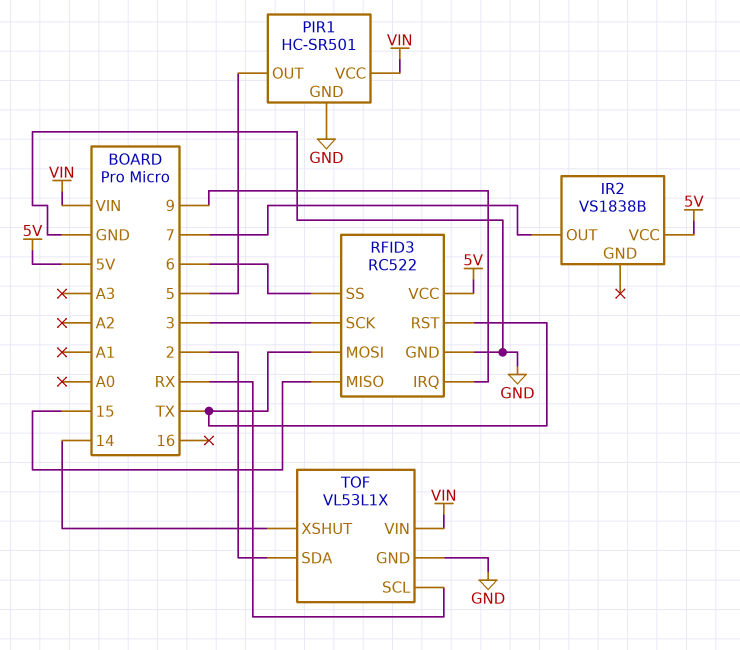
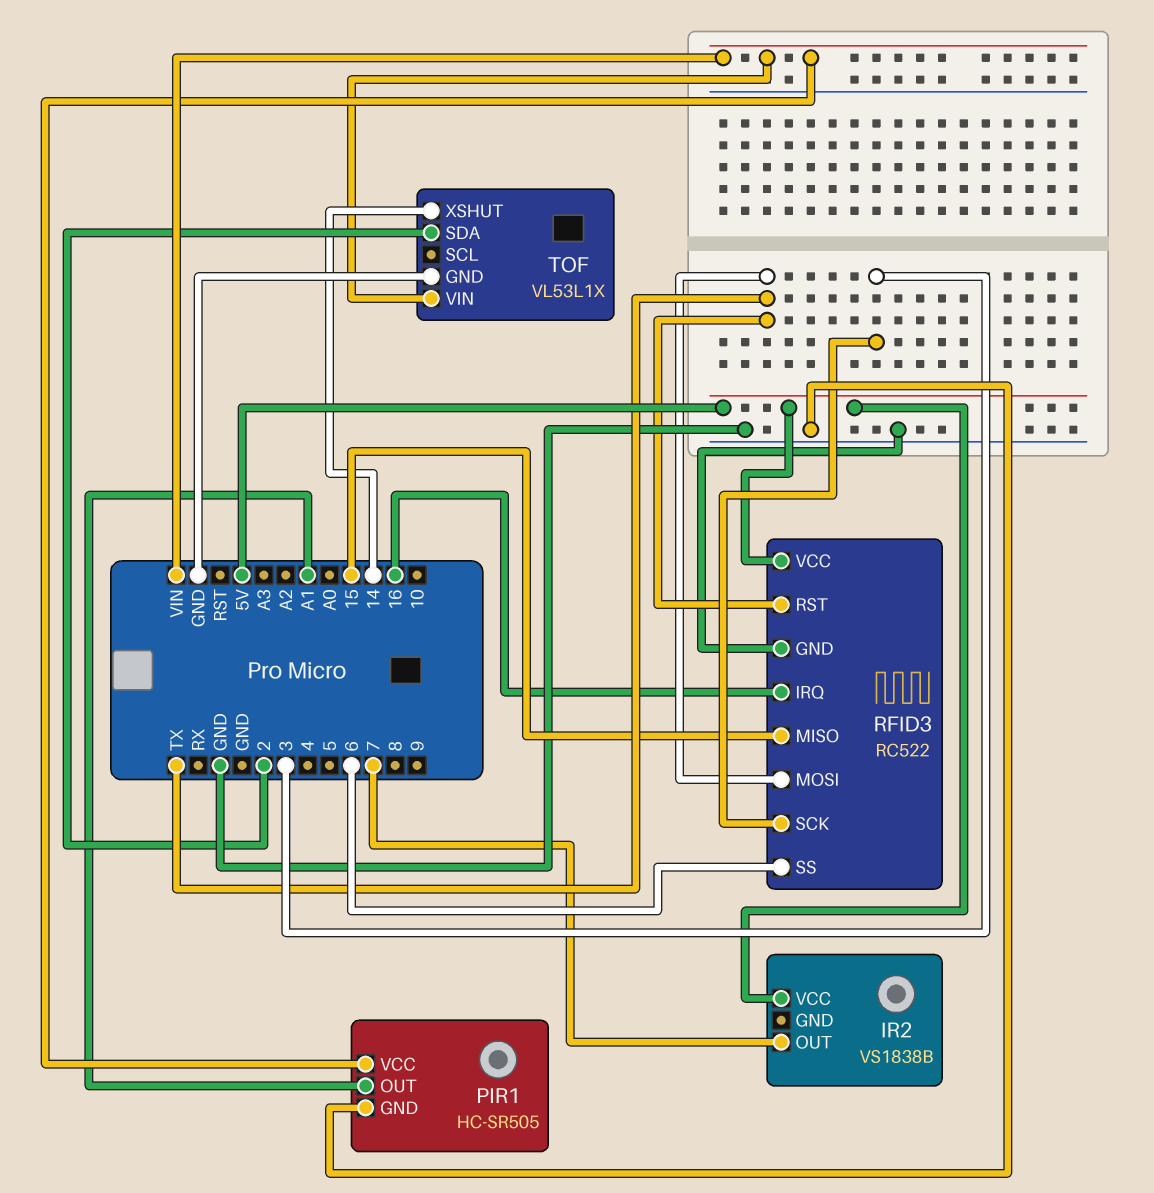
PIR1: HC-SR501 -> HC-SR505
PIR1 pin OUT: 5 -> A1
RFID3 pin IRQ: 9 -> 16
TOF pin SCL: RX -> none

